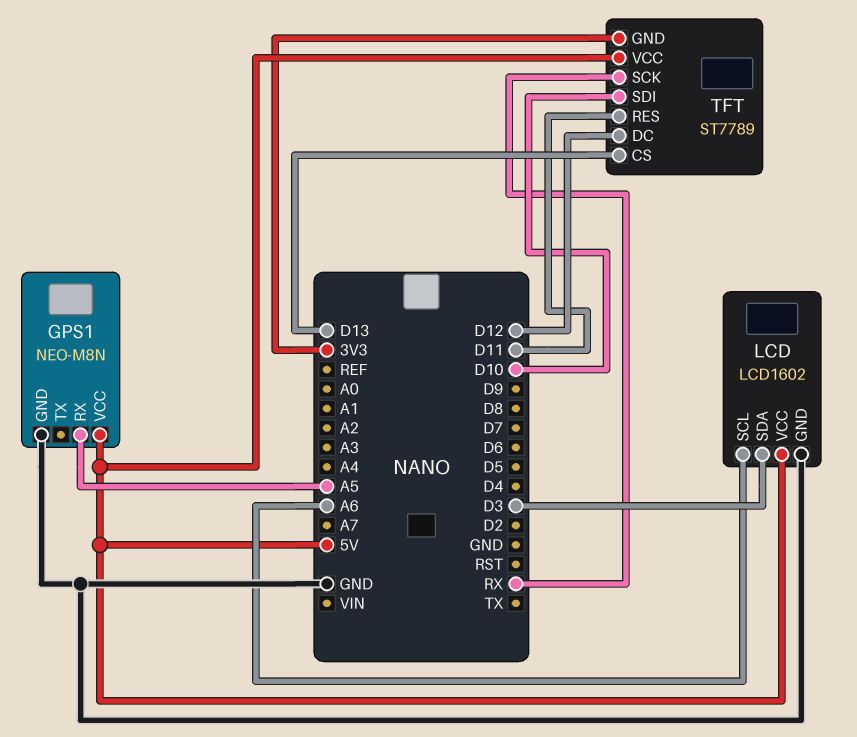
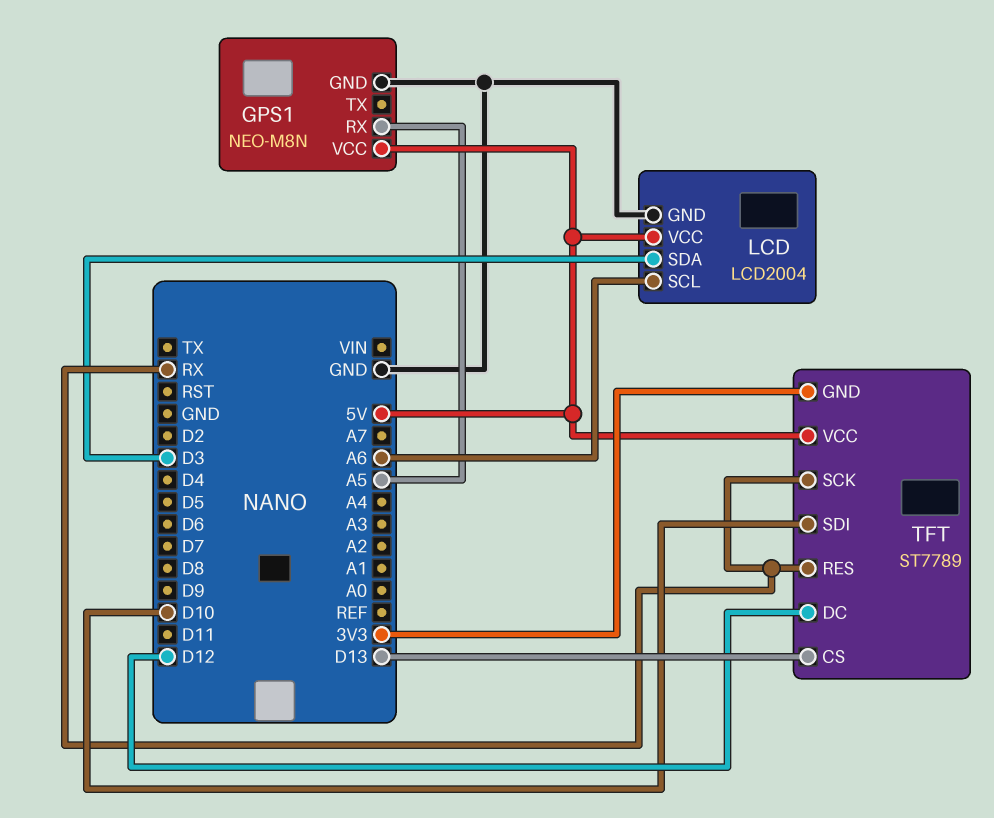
LCD: LCD1602 -> LCD2004
TFT pin RES: D11 -> RX

